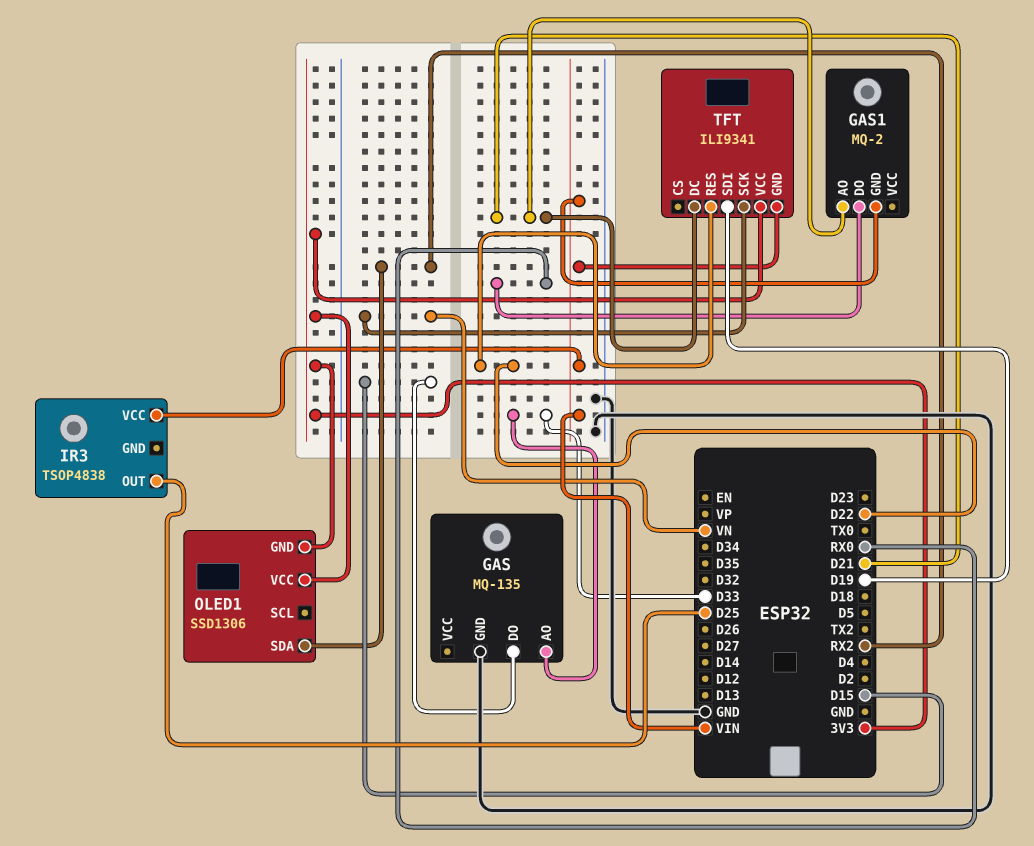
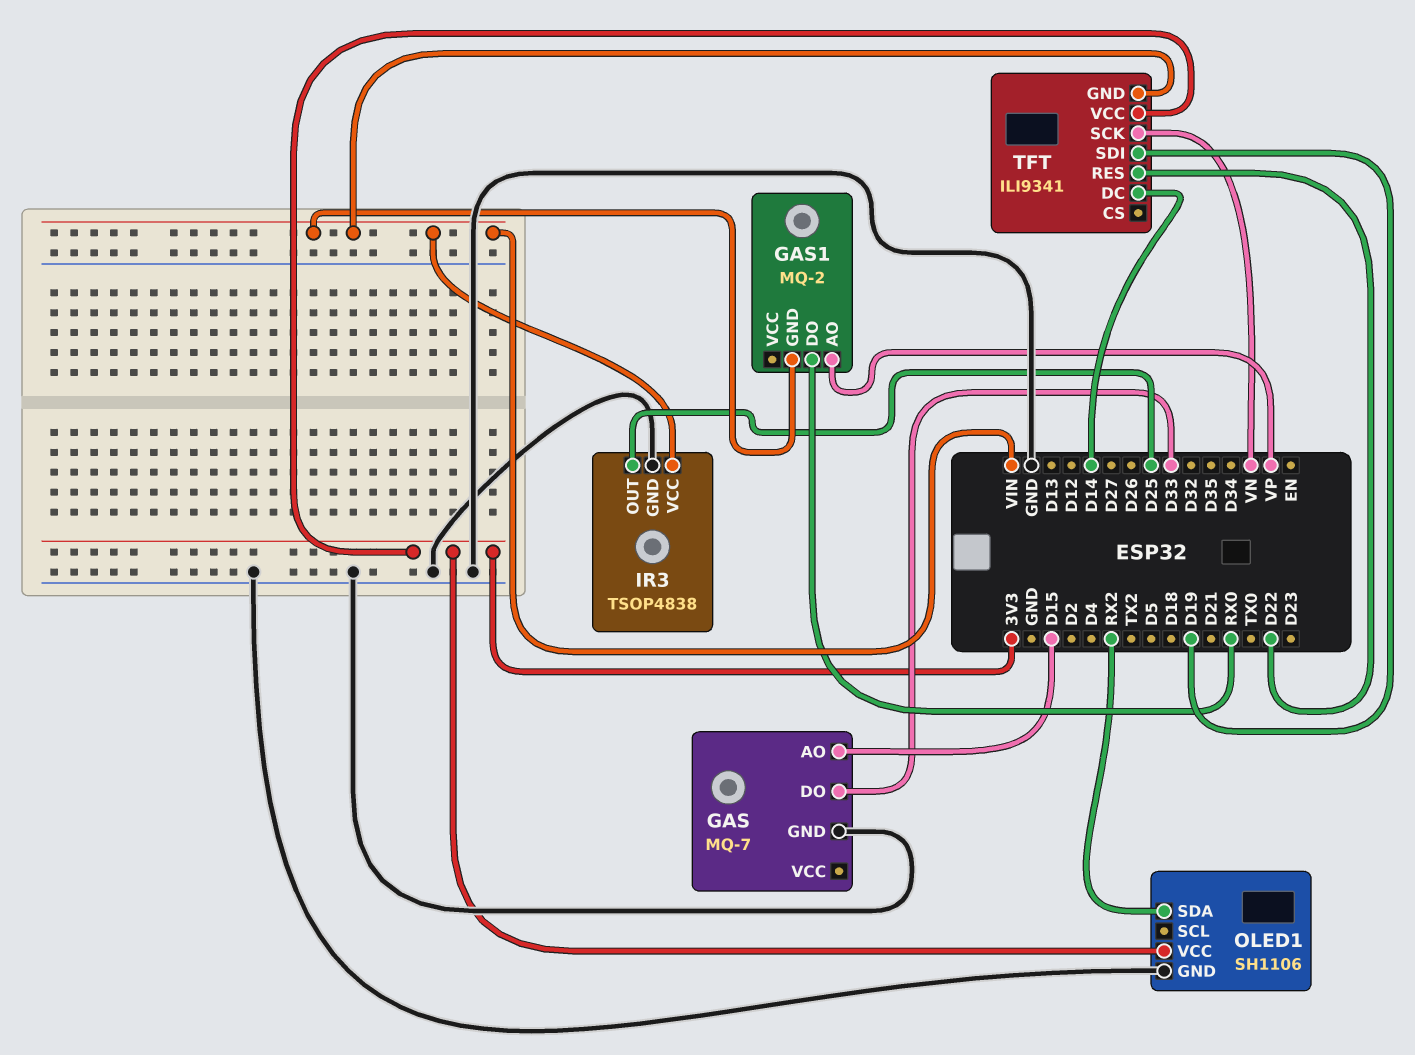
GAS: MQ-135 -> MQ-7
GAS pin AO: D33 -> D15
GAS pin DO: D15 -> D33
GAS1 pin AO: D21 -> VP
IR3 pin GND: none -> GND
OLED1: SSD1306 -> SH1106
OLED1 pin GND: 3V3 -> GND
TFT pin DC: D21 -> D14

